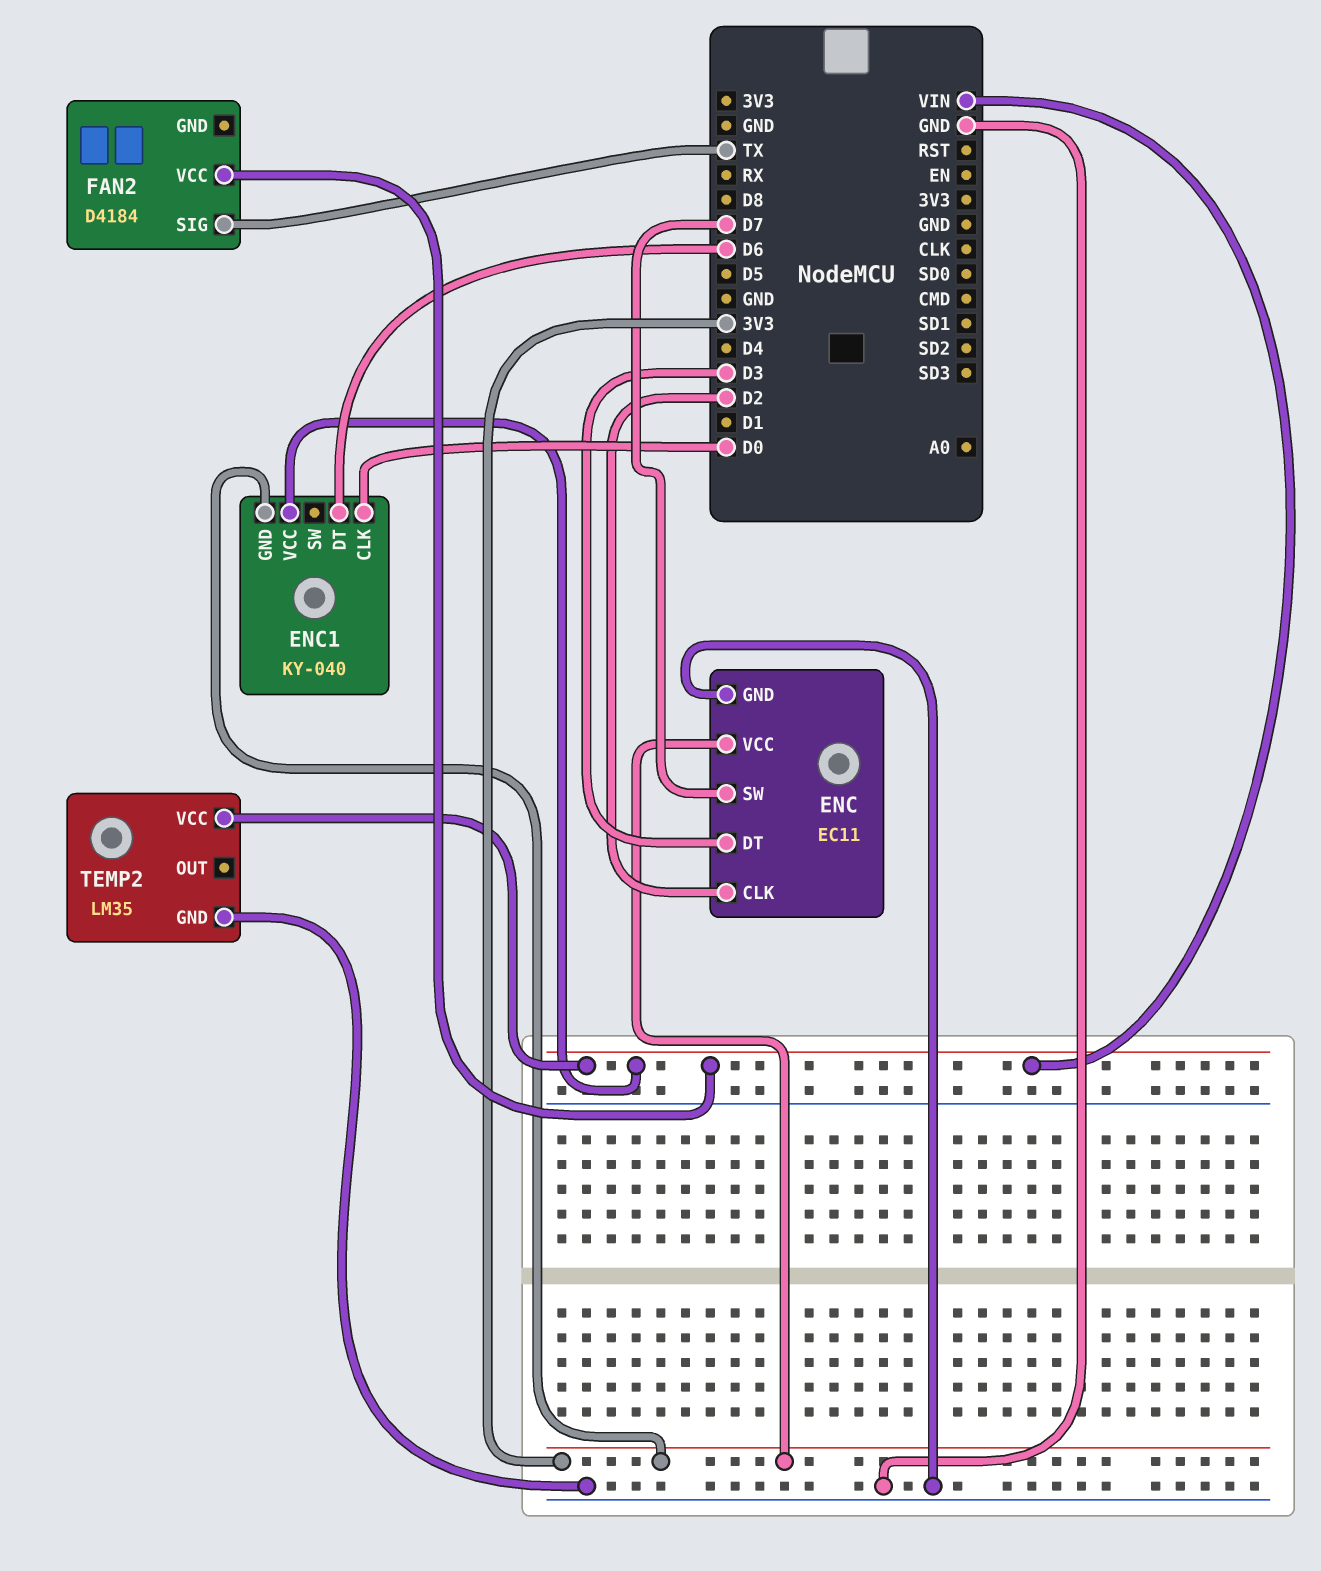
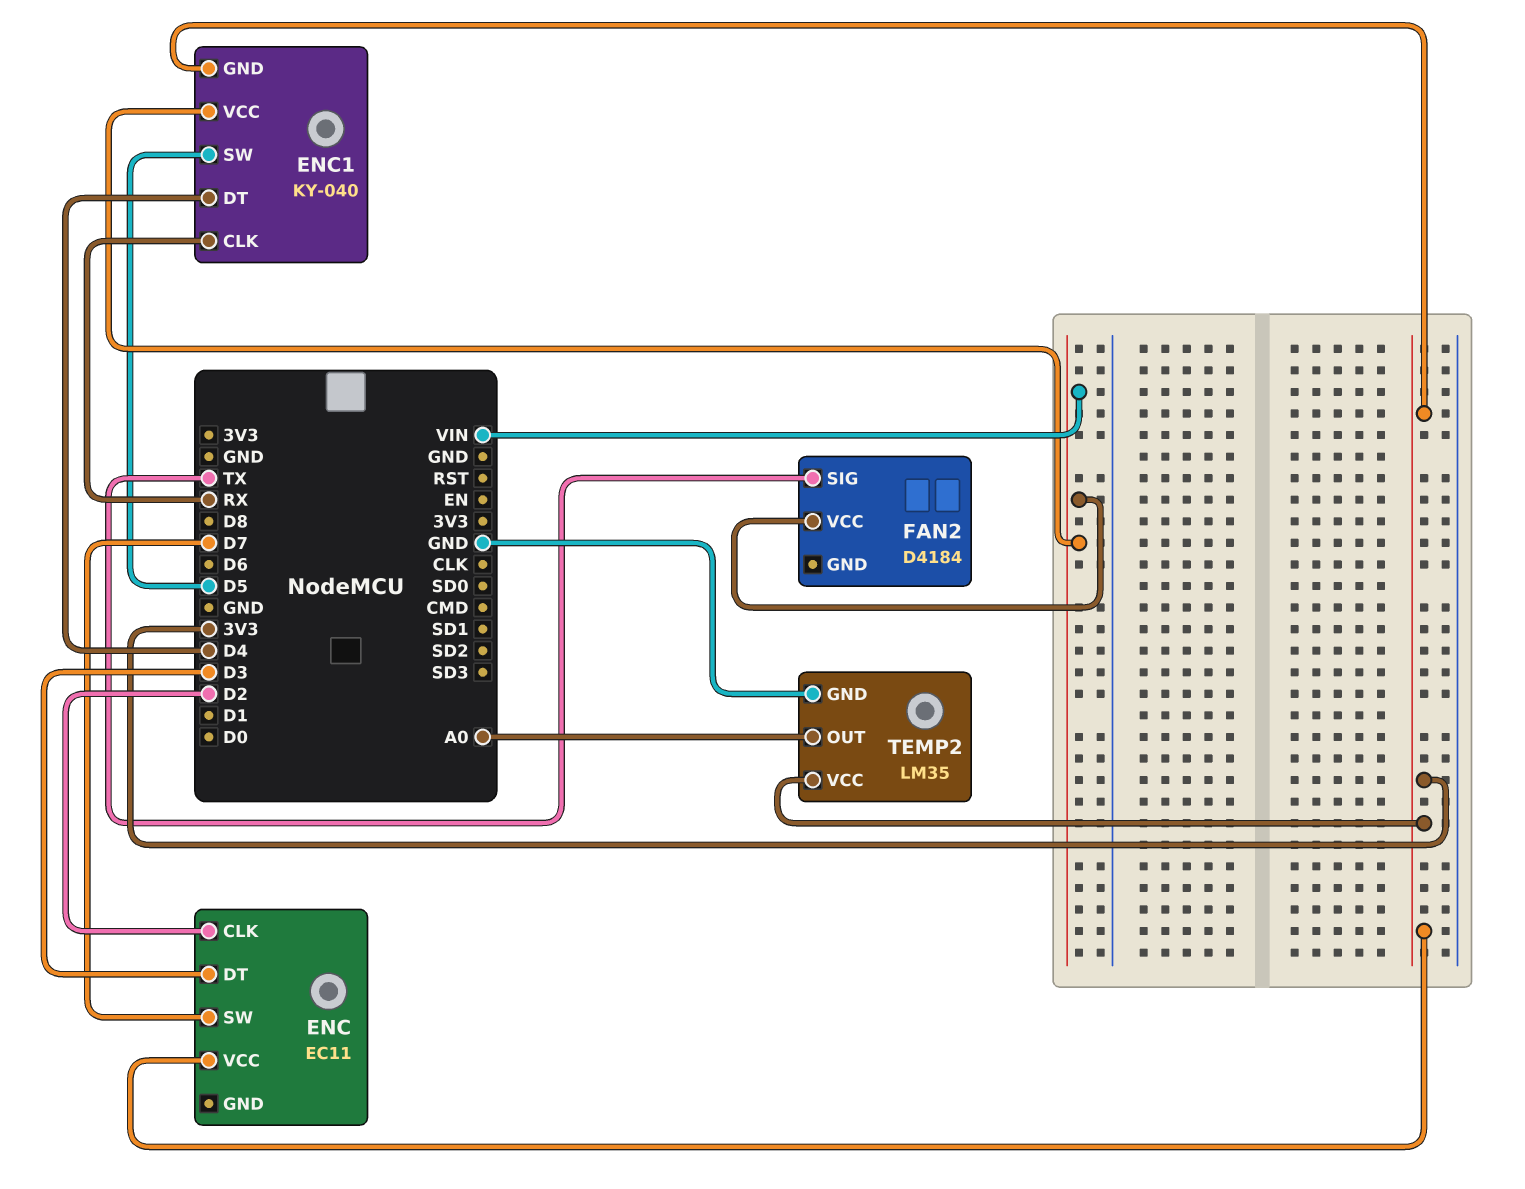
ENC pin GND: GND -> none
ENC1 pin CLK: D0 -> RX
ENC1 pin DT: D6 -> D4
ENC1 pin SW: none -> D5
TEMP2 pin OUT: none -> A0
TEMP2 pin VCC: VIN -> 3V3

